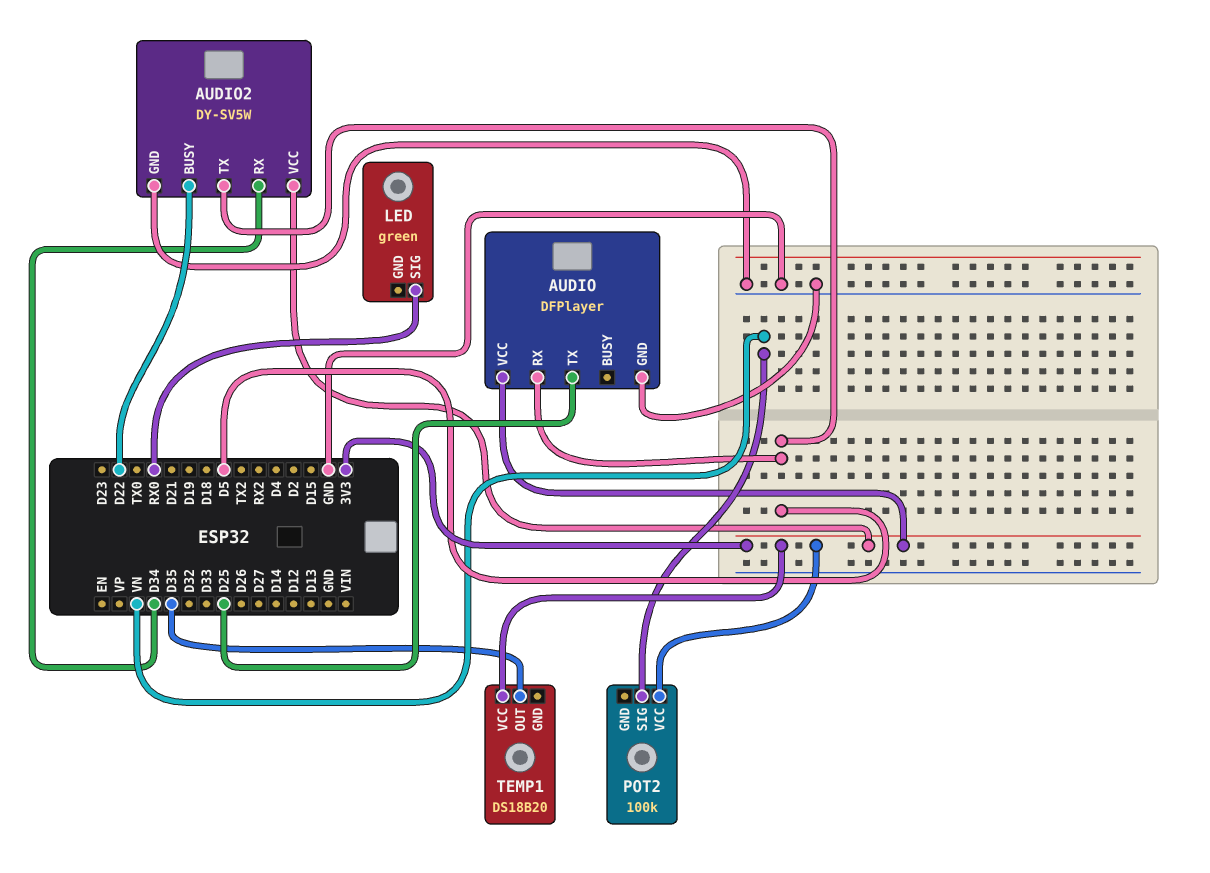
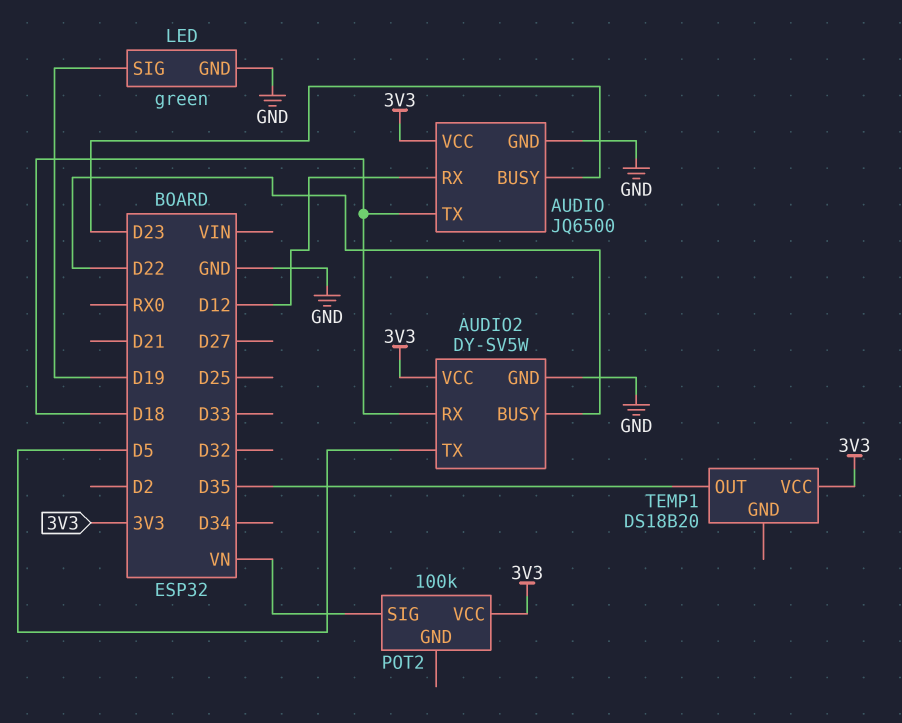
AUDIO: DFPlayer -> JQ6500
AUDIO pin BUSY: none -> D23
AUDIO pin RX: D5 -> D12
AUDIO pin TX: D25 -> D18
AUDIO2 pin RX: D34 -> D18
LED pin GND: none -> GND
LED pin SIG: RX0 -> D19

